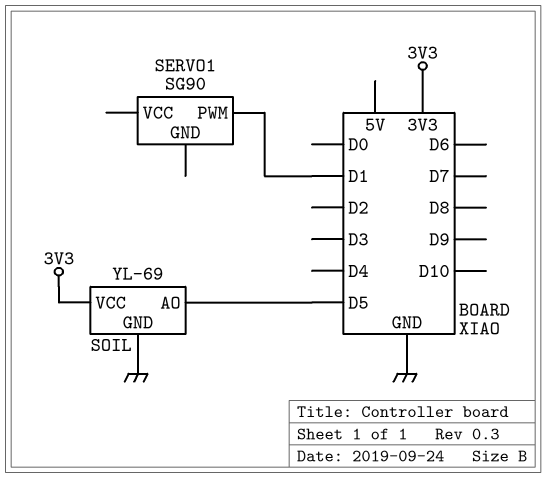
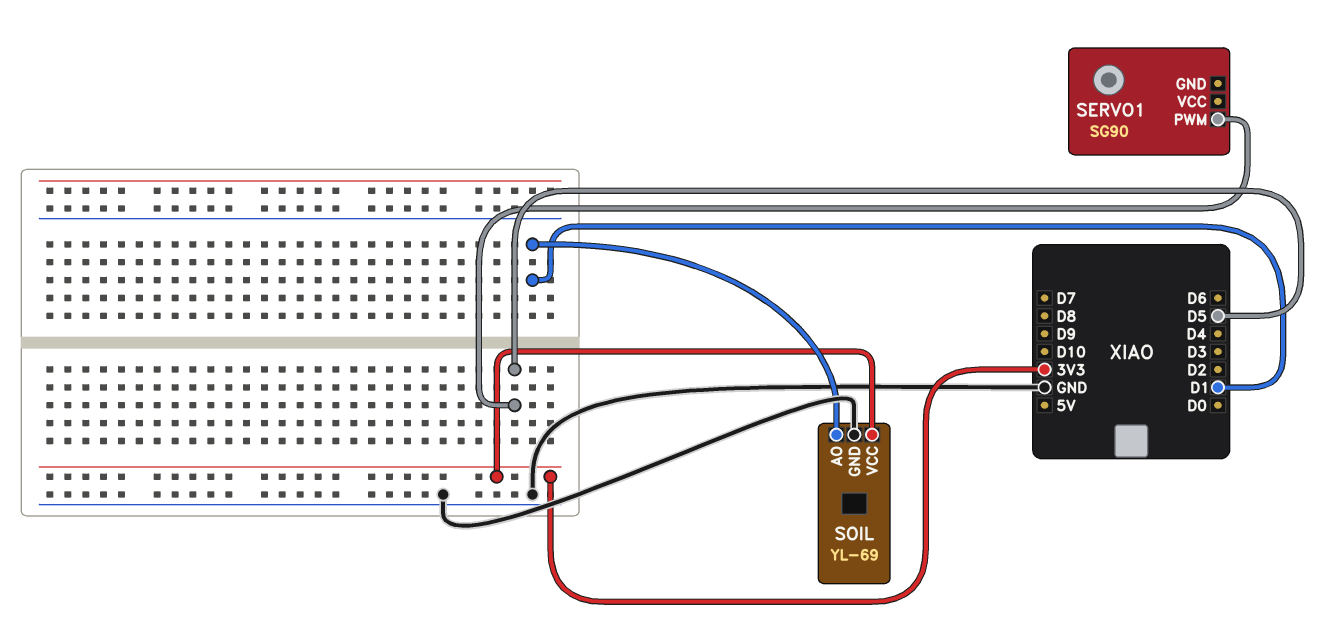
SERVO1 pin PWM: D1 -> D5
SOIL pin AO: D5 -> D1

